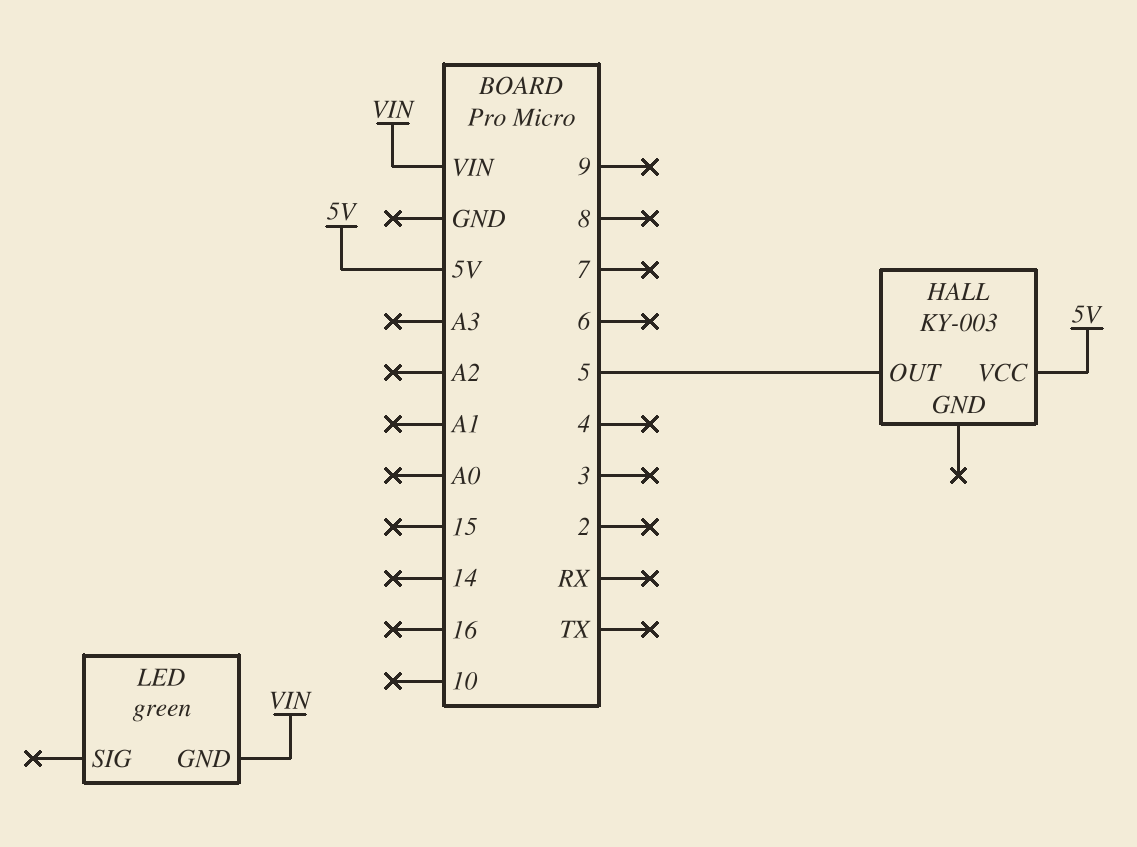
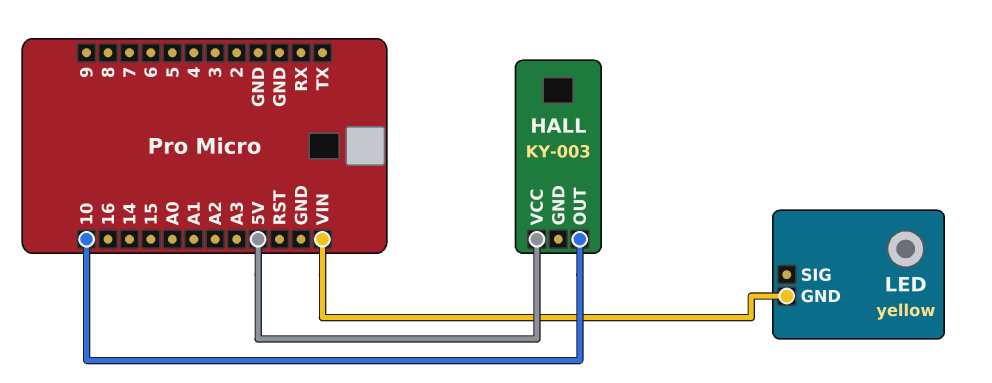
HALL pin OUT: 5 -> 10
LED: green -> yellow

